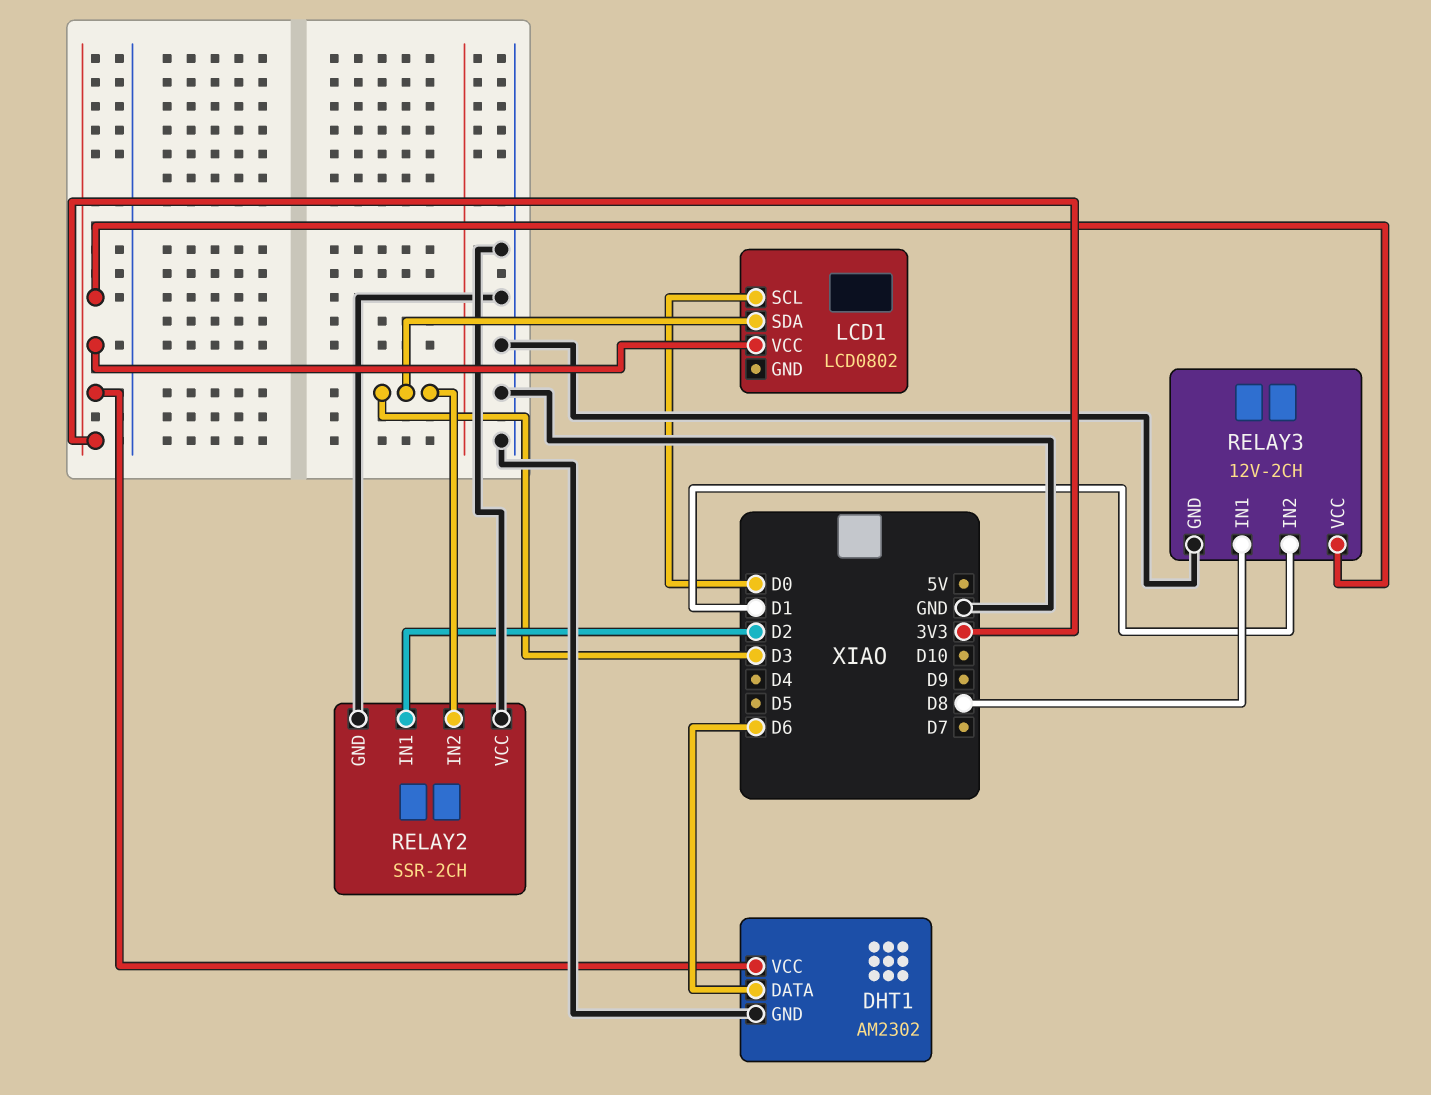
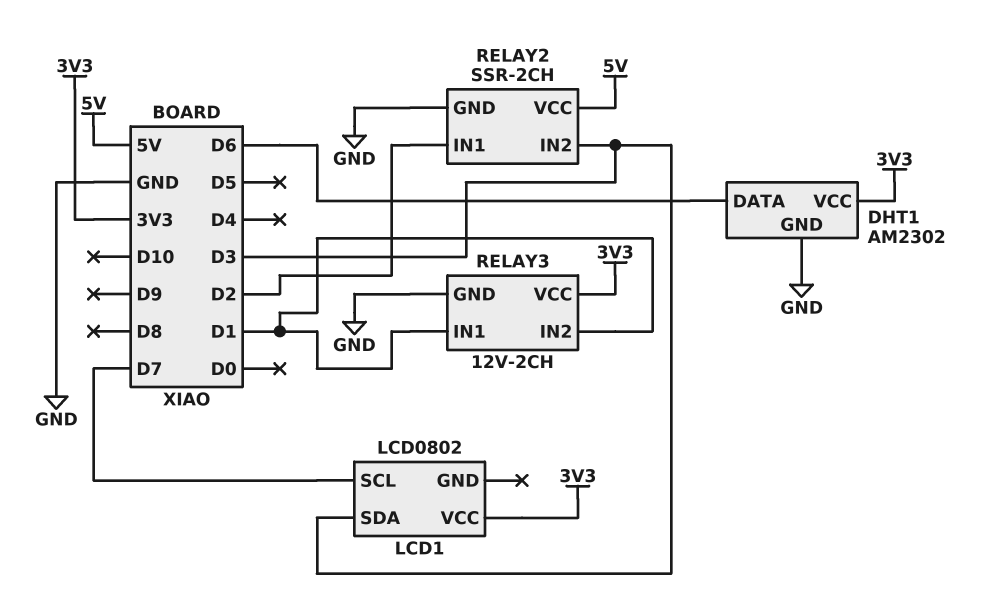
LCD1 pin SCL: D0 -> D7
RELAY2 pin VCC: GND -> 5V
RELAY3 pin IN1: D8 -> D1

